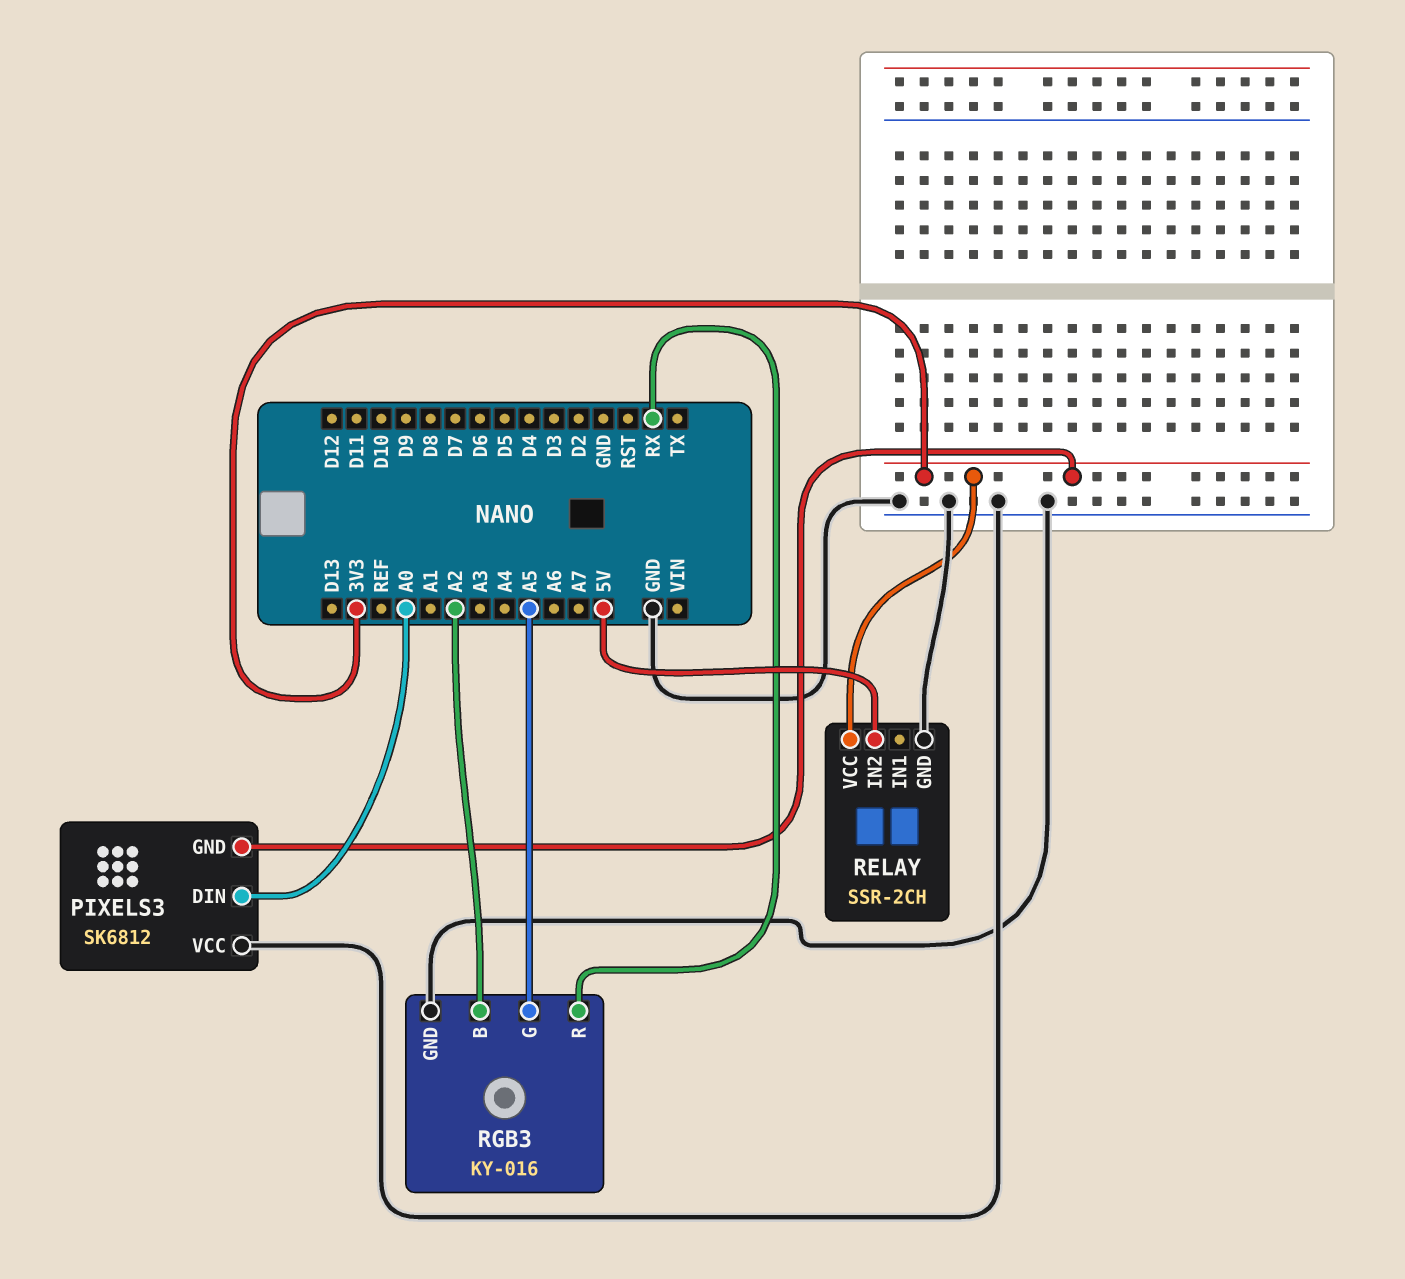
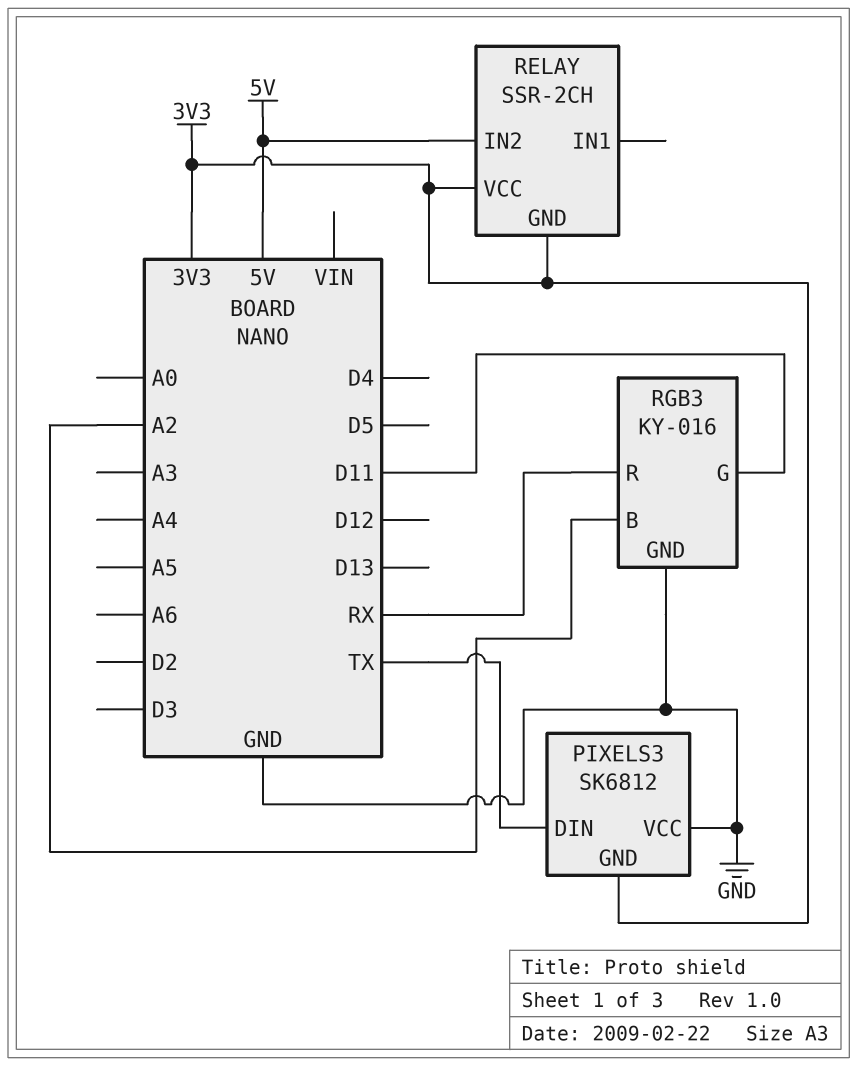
PIXELS3 pin DIN: A0 -> TX
RELAY pin GND: GND -> 3V3
RGB3 pin G: A5 -> D11

